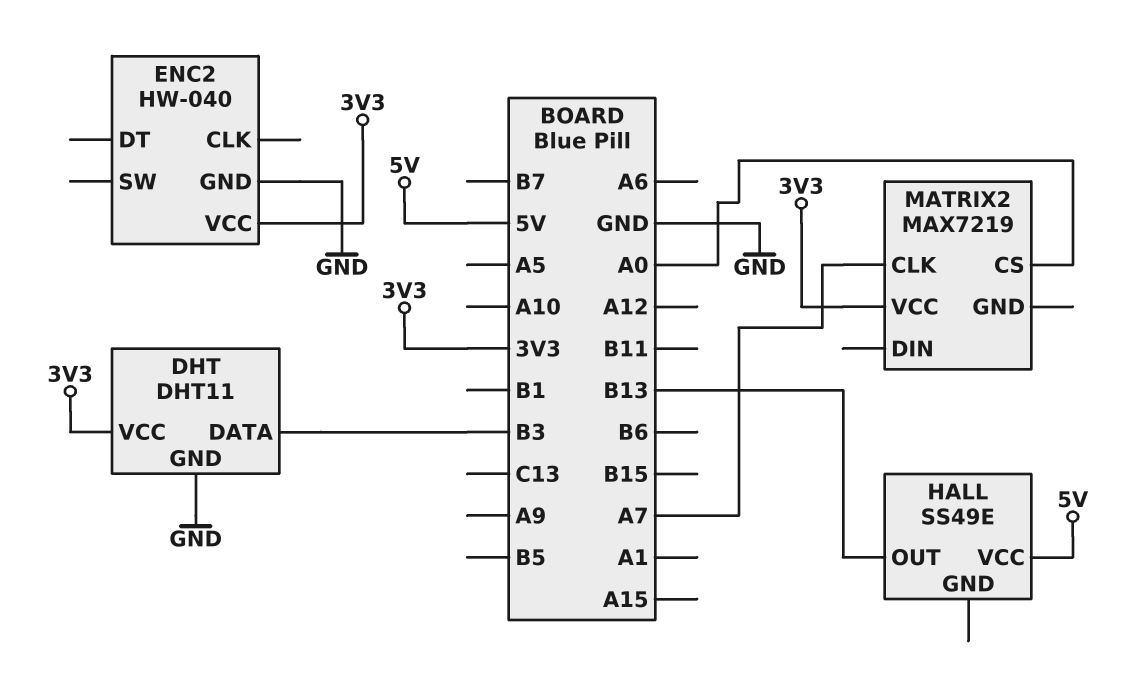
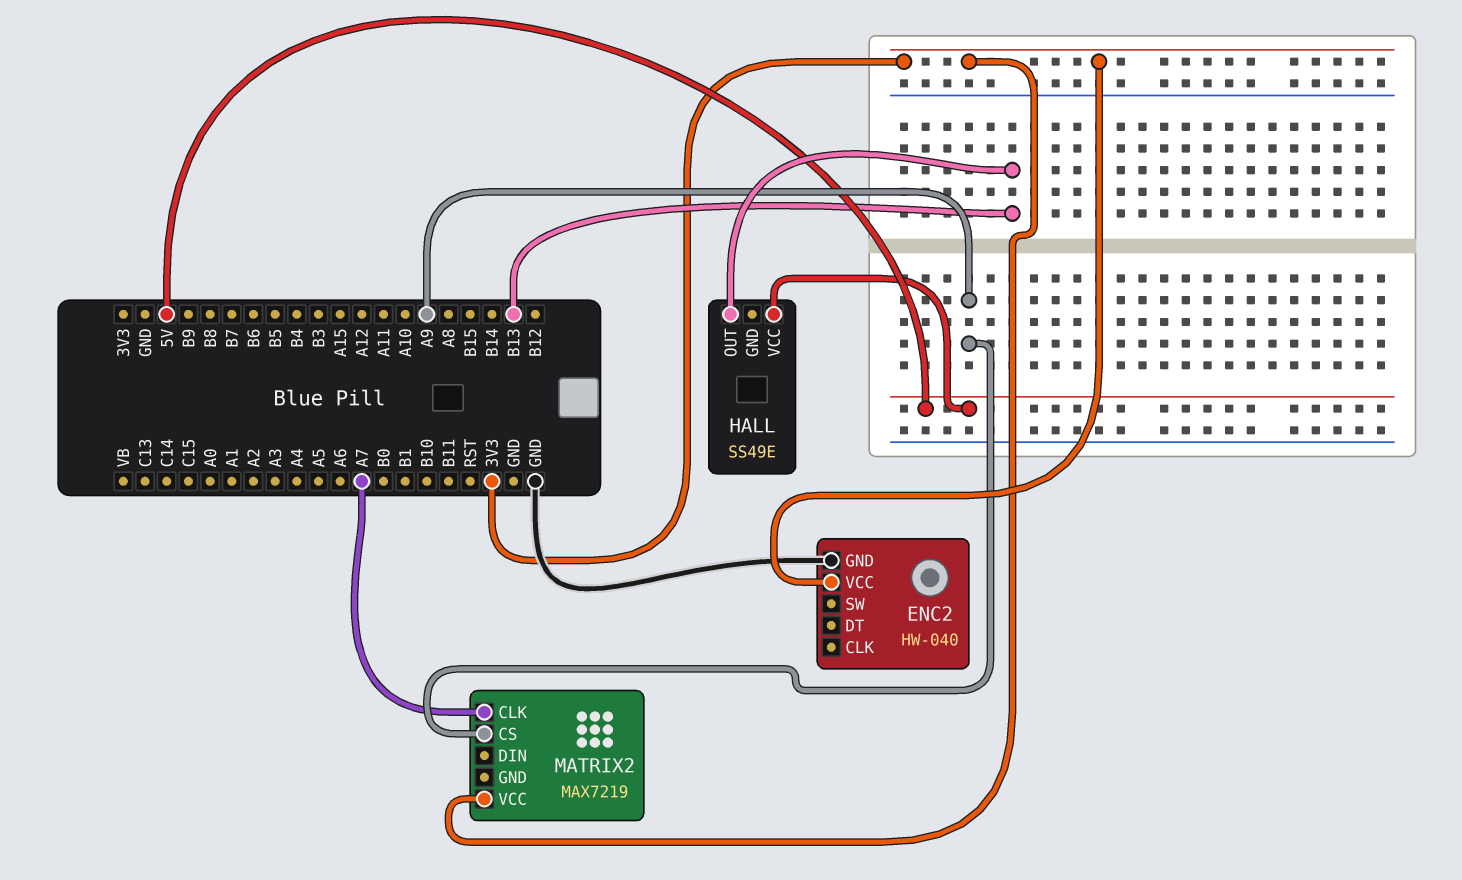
DHT: DHT11 -> none
DHT pin DATA: B3 -> none
DHT pin GND: GND -> none
DHT pin VCC: 3V3 -> none
MATRIX2 pin CS: A0 -> A9

